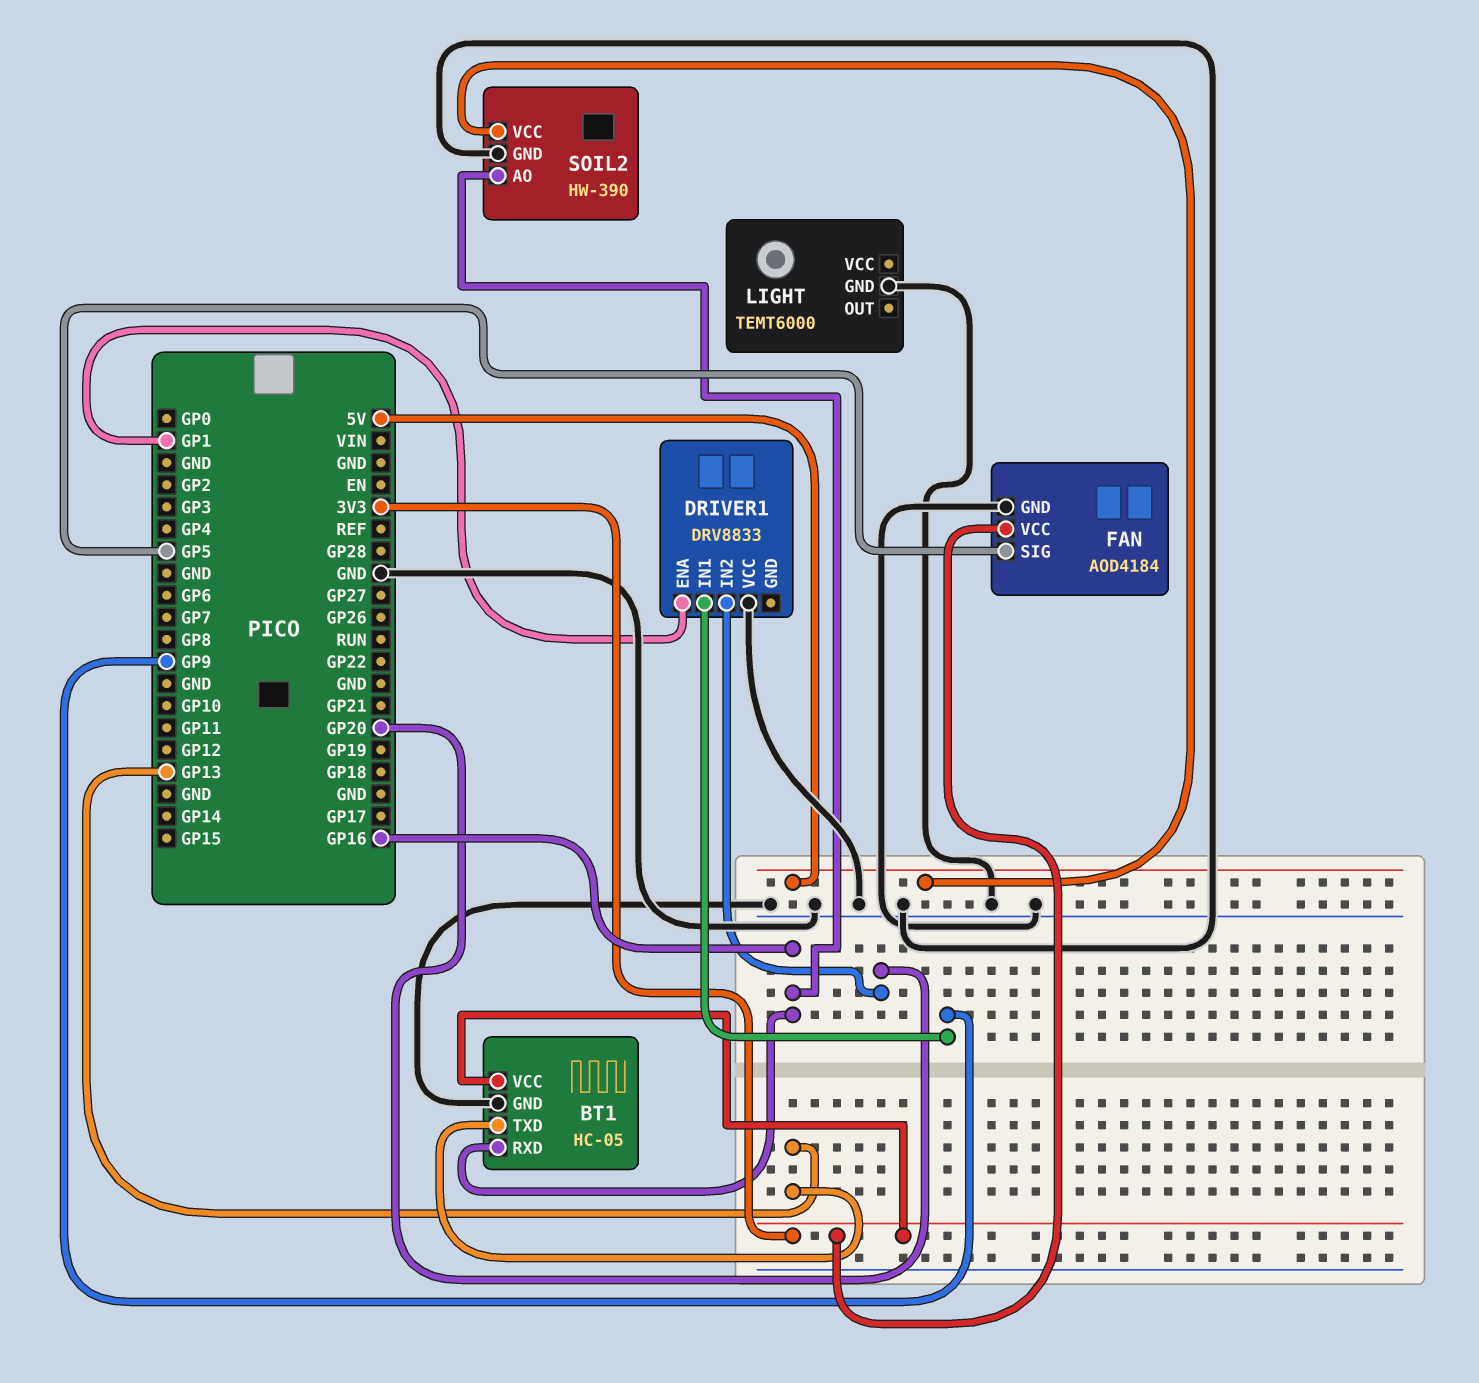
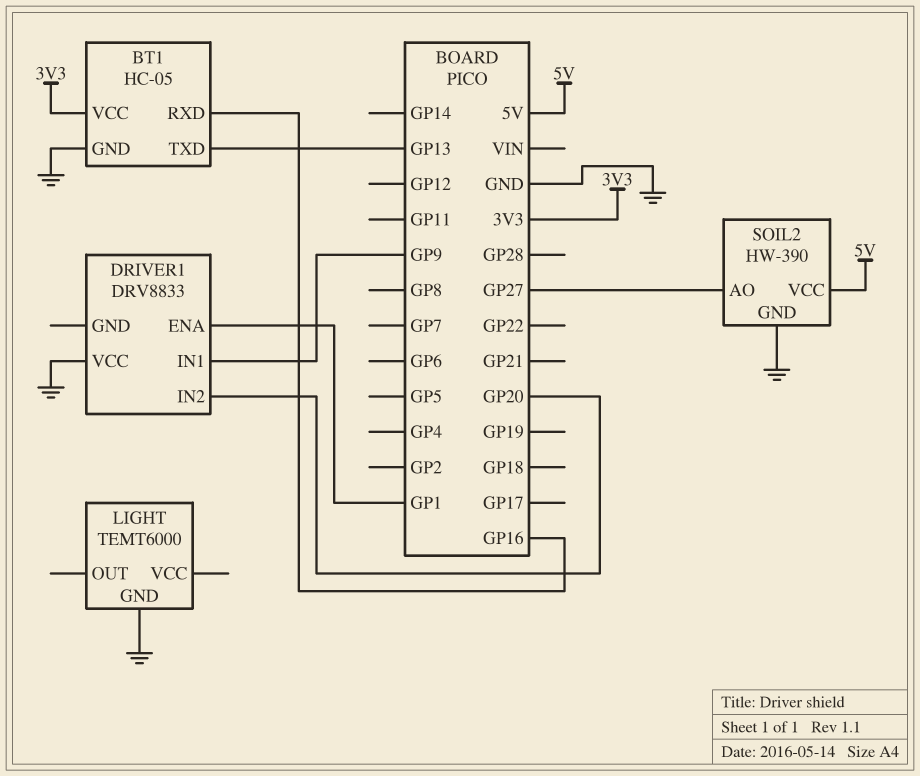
FAN: AOD4184 -> none
FAN pin GND: GND -> none
FAN pin SIG: GP5 -> none
FAN pin VCC: 3V3 -> none
SOIL2 pin AO: GP16 -> GP27

